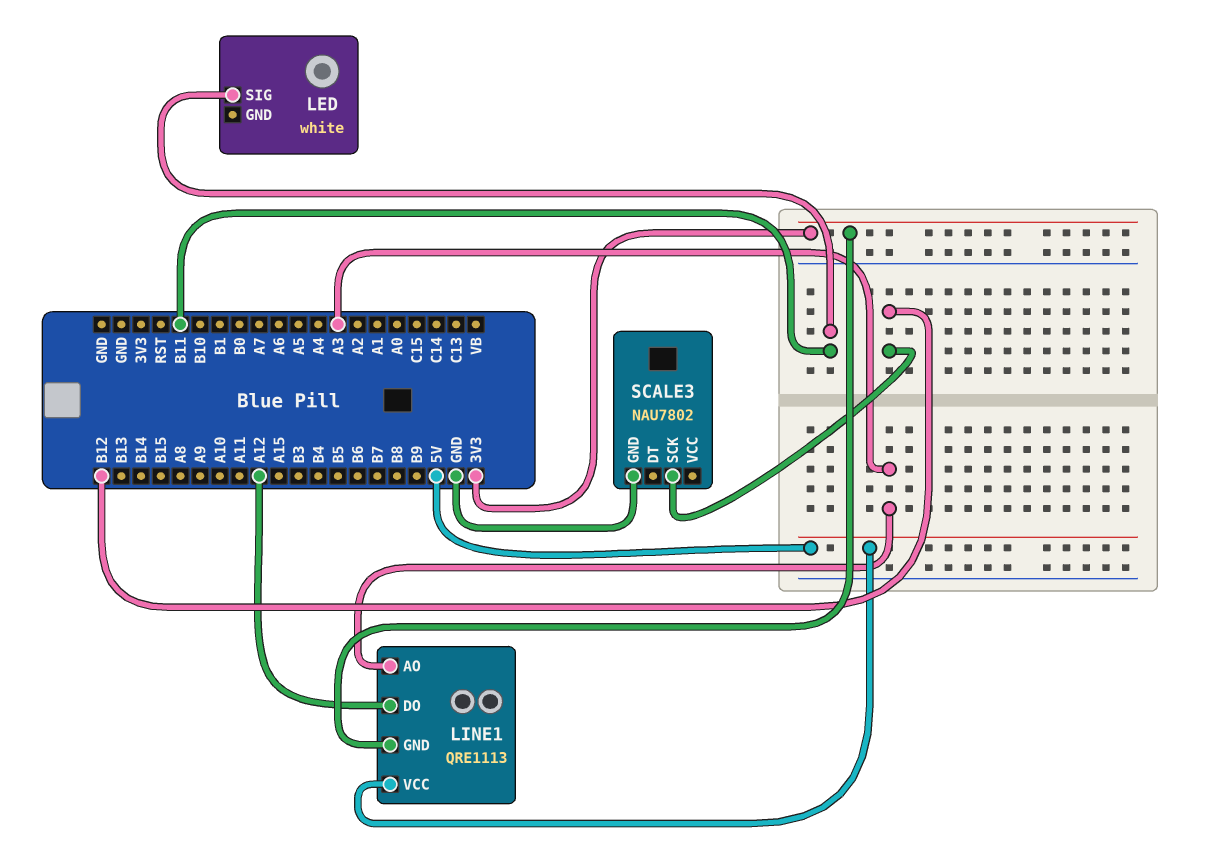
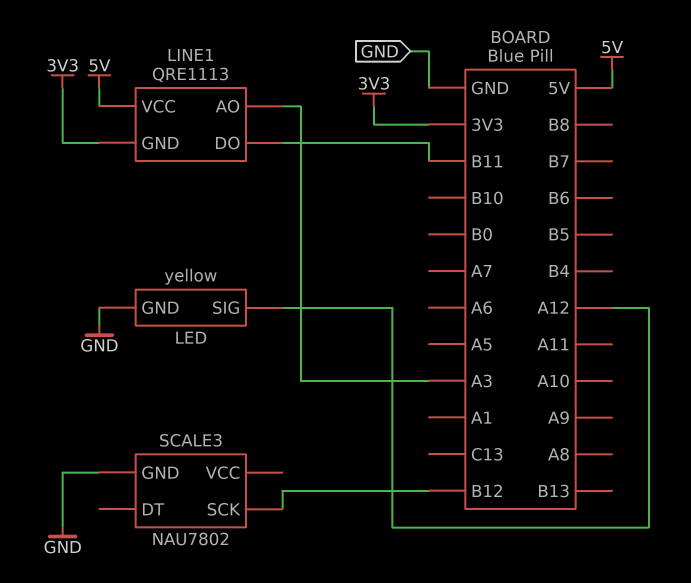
LED: white -> yellow
LED pin GND: none -> GND
LED pin SIG: B11 -> A12
LINE1 pin DO: A12 -> B11

